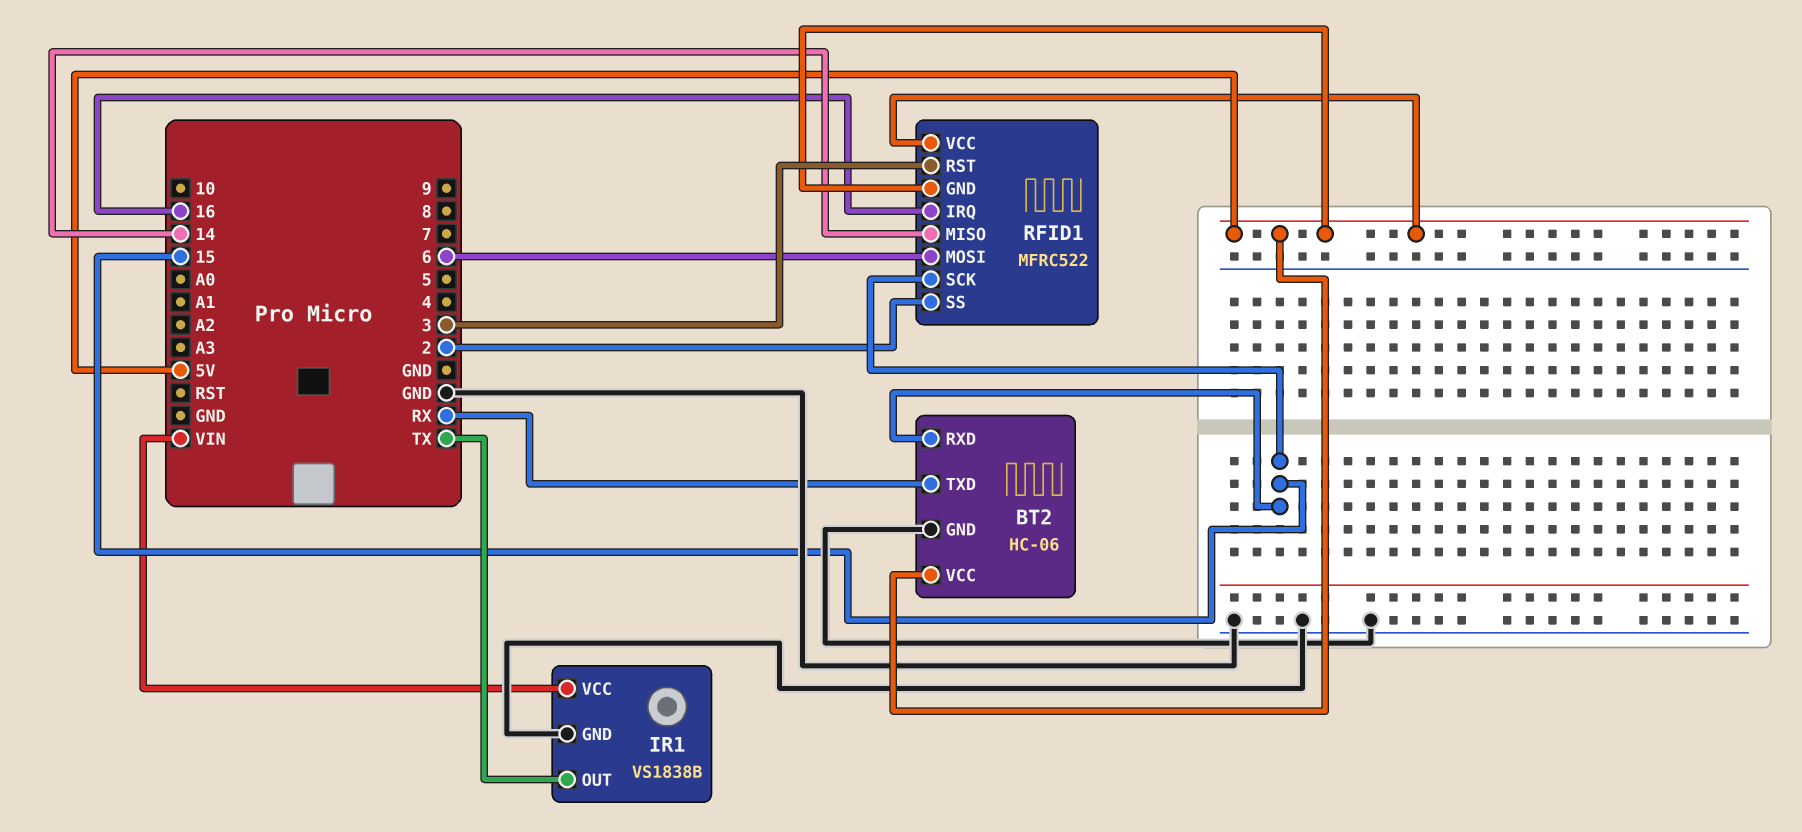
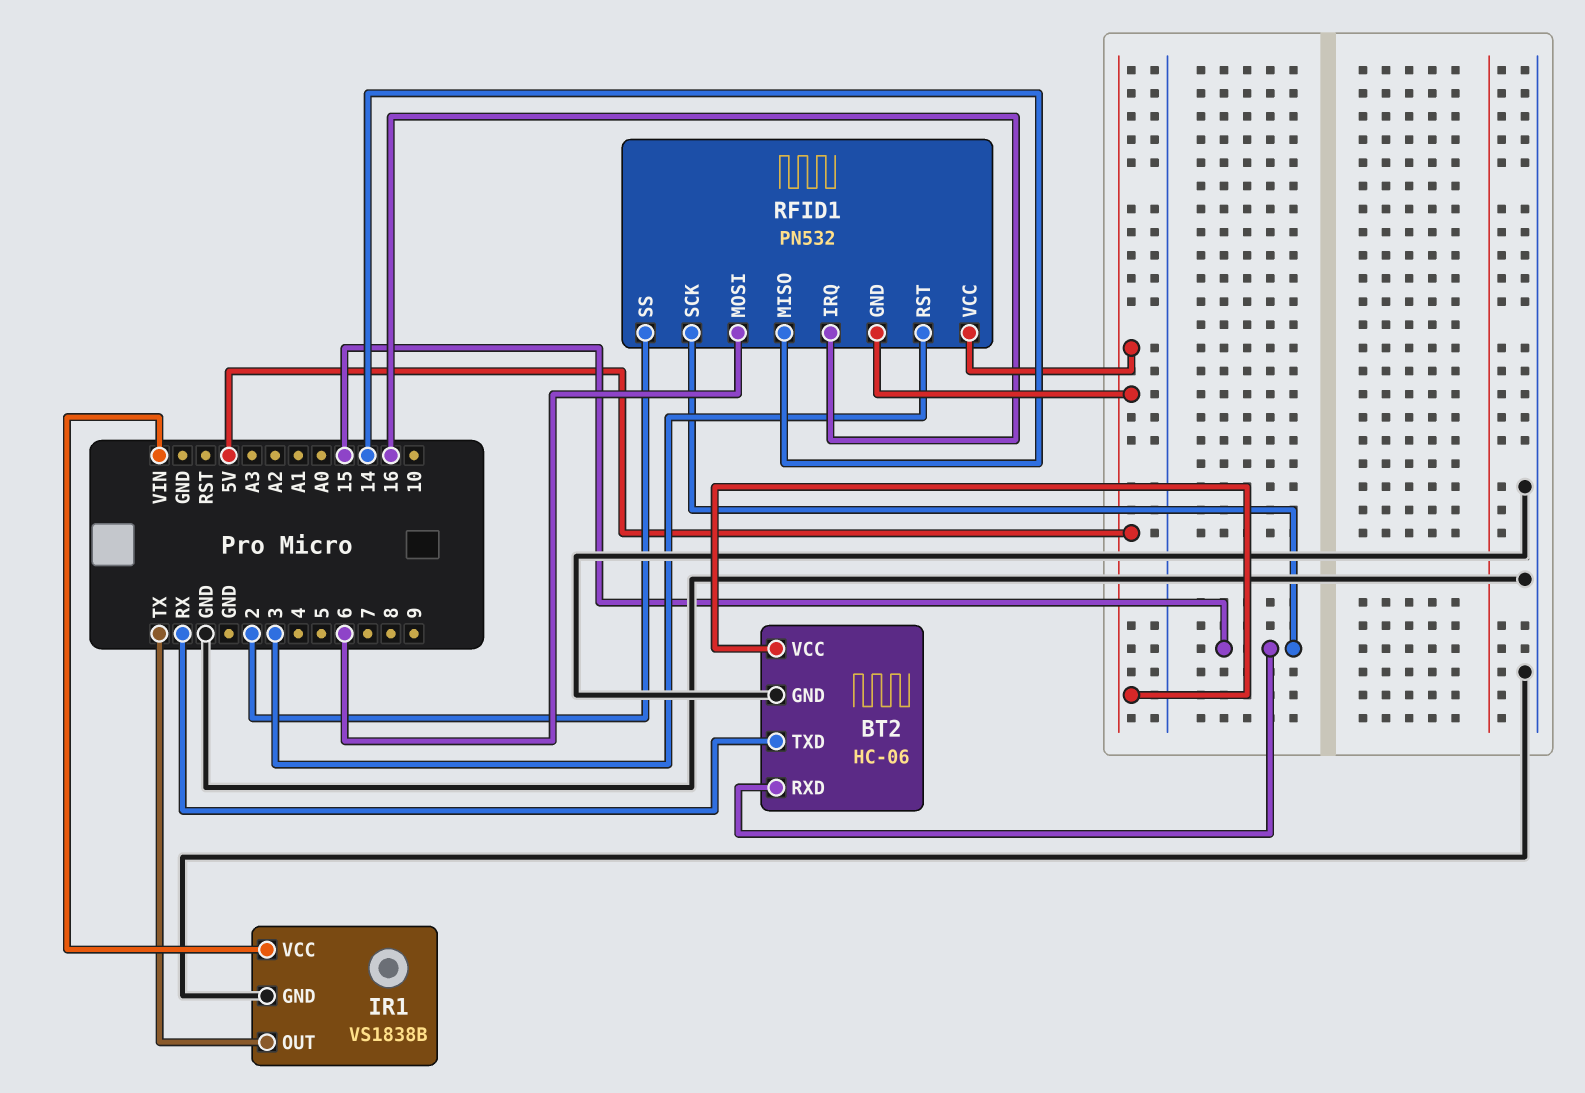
RFID1: MFRC522 -> PN532

